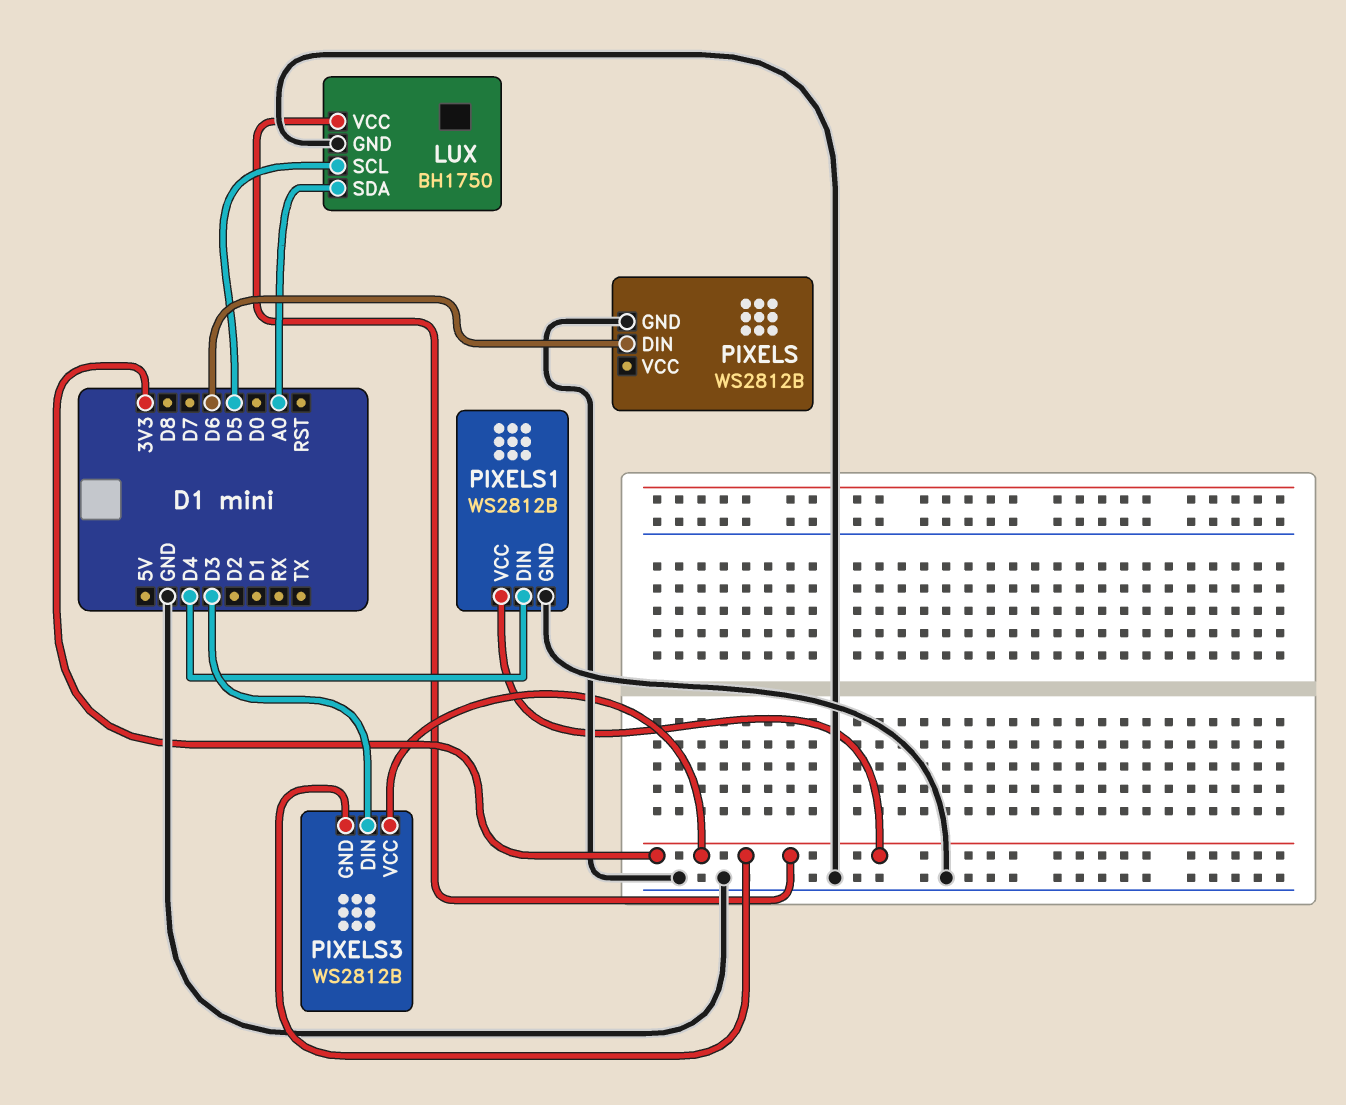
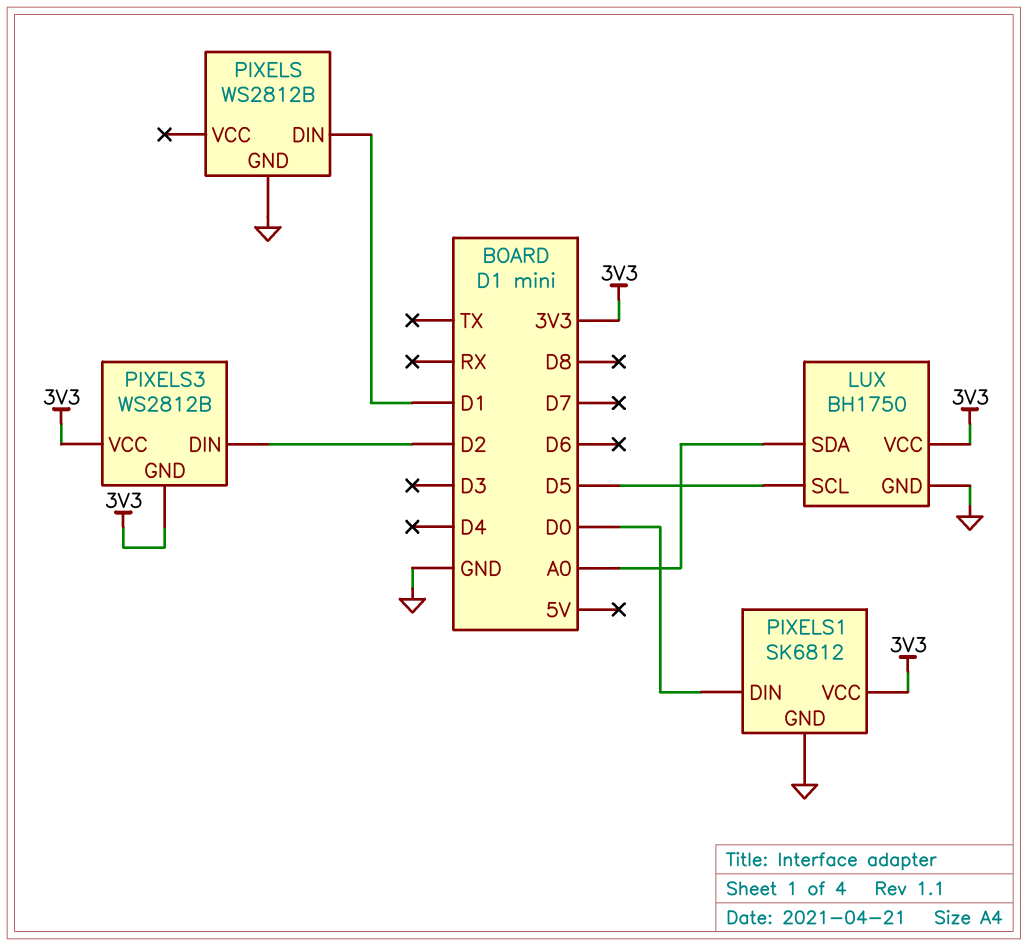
PIXELS pin DIN: D6 -> D1
PIXELS1: WS2812B -> SK6812
PIXELS1 pin DIN: D4 -> D0
PIXELS3 pin DIN: D3 -> D2

